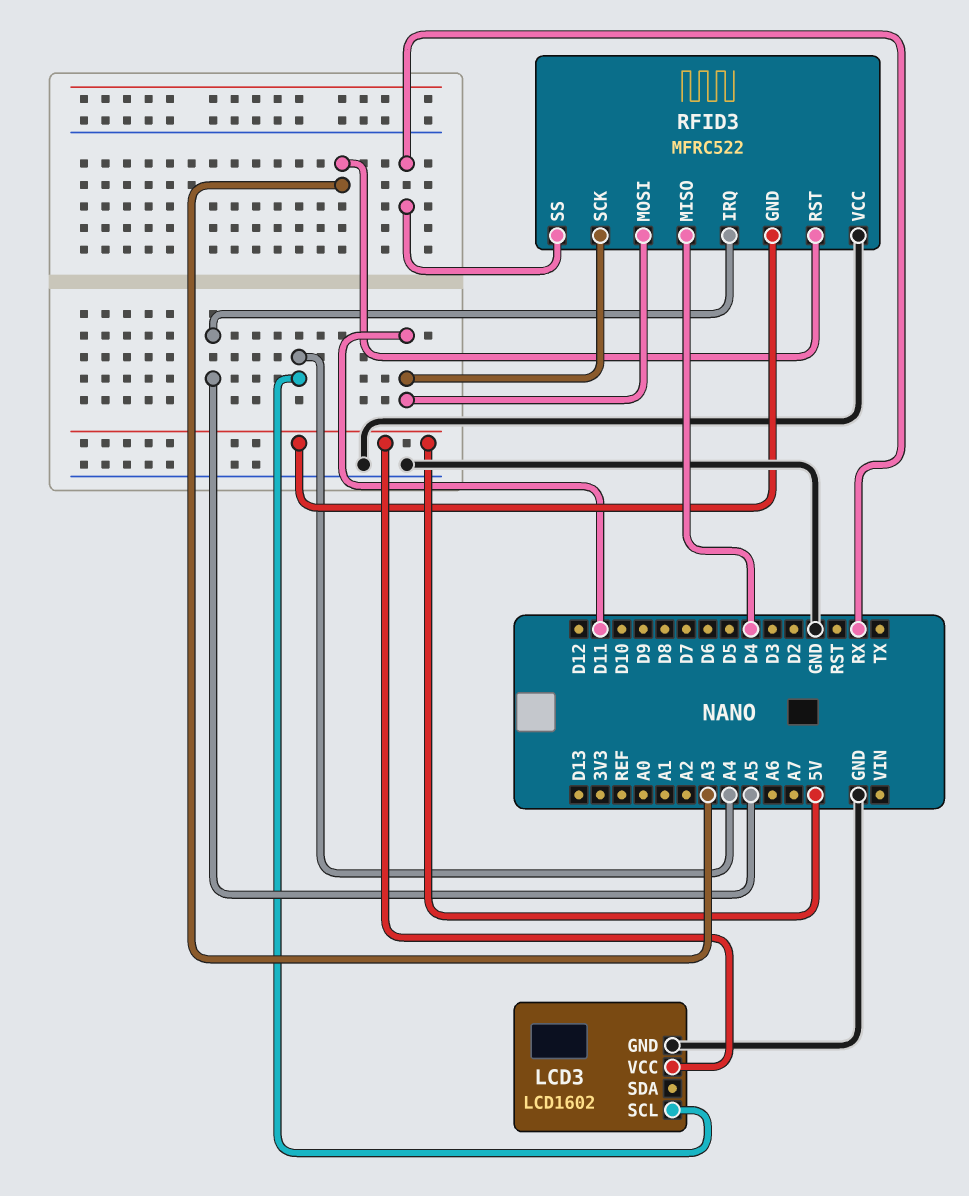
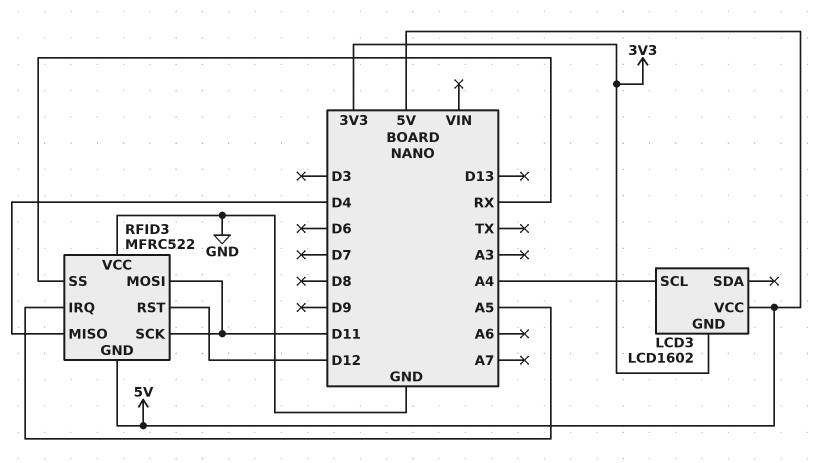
LCD3 pin GND: GND -> 3V3
RFID3 pin RST: A3 -> D12

